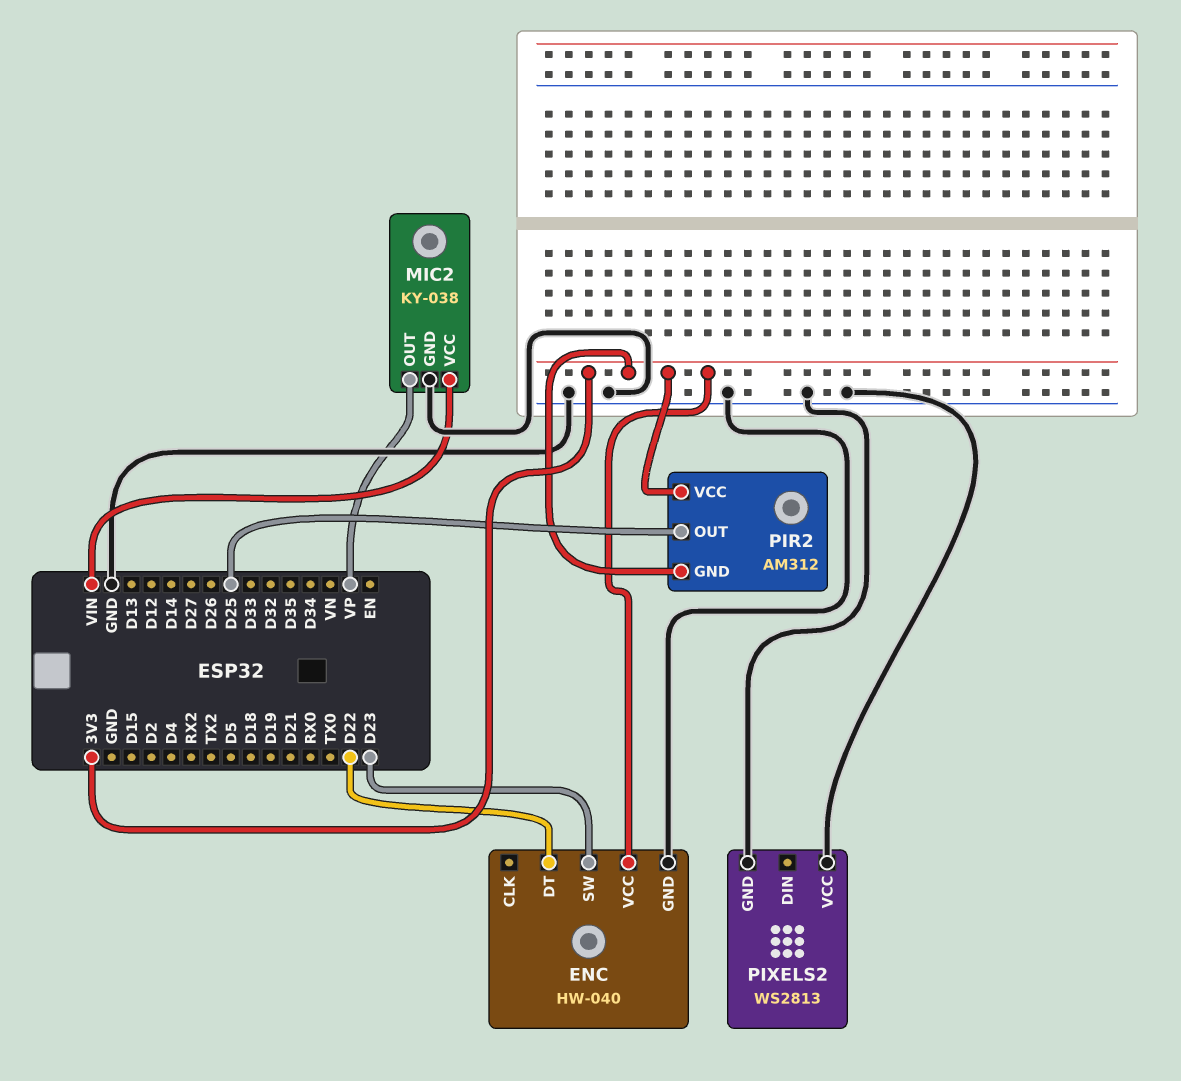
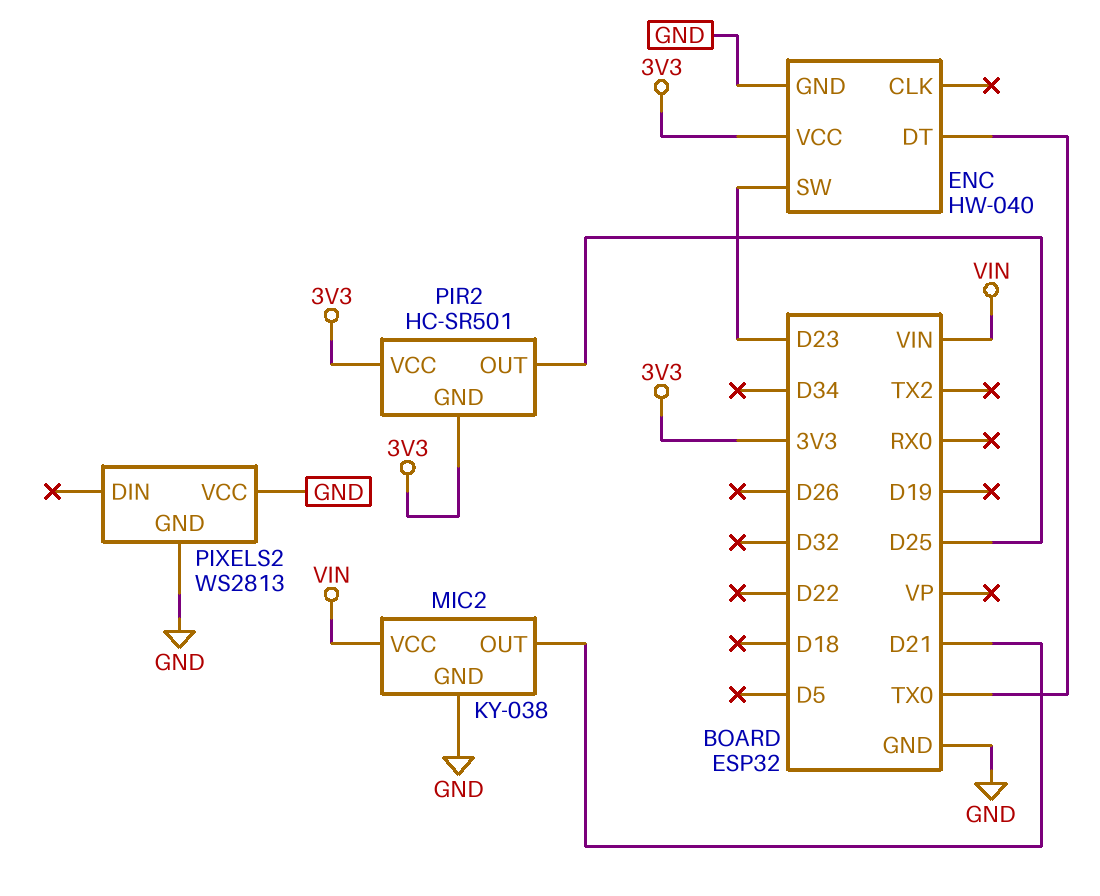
ENC pin DT: D22 -> TX0
MIC2 pin OUT: VP -> D21
PIR2: AM312 -> HC-SR501

